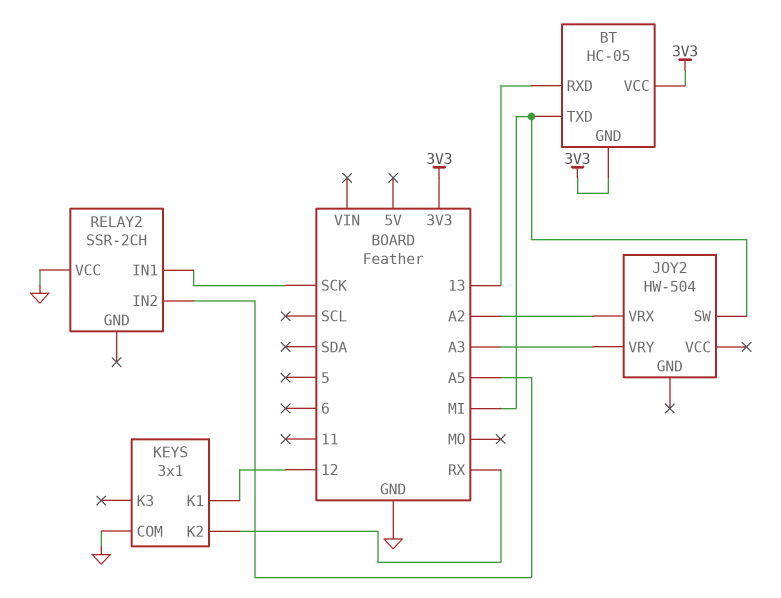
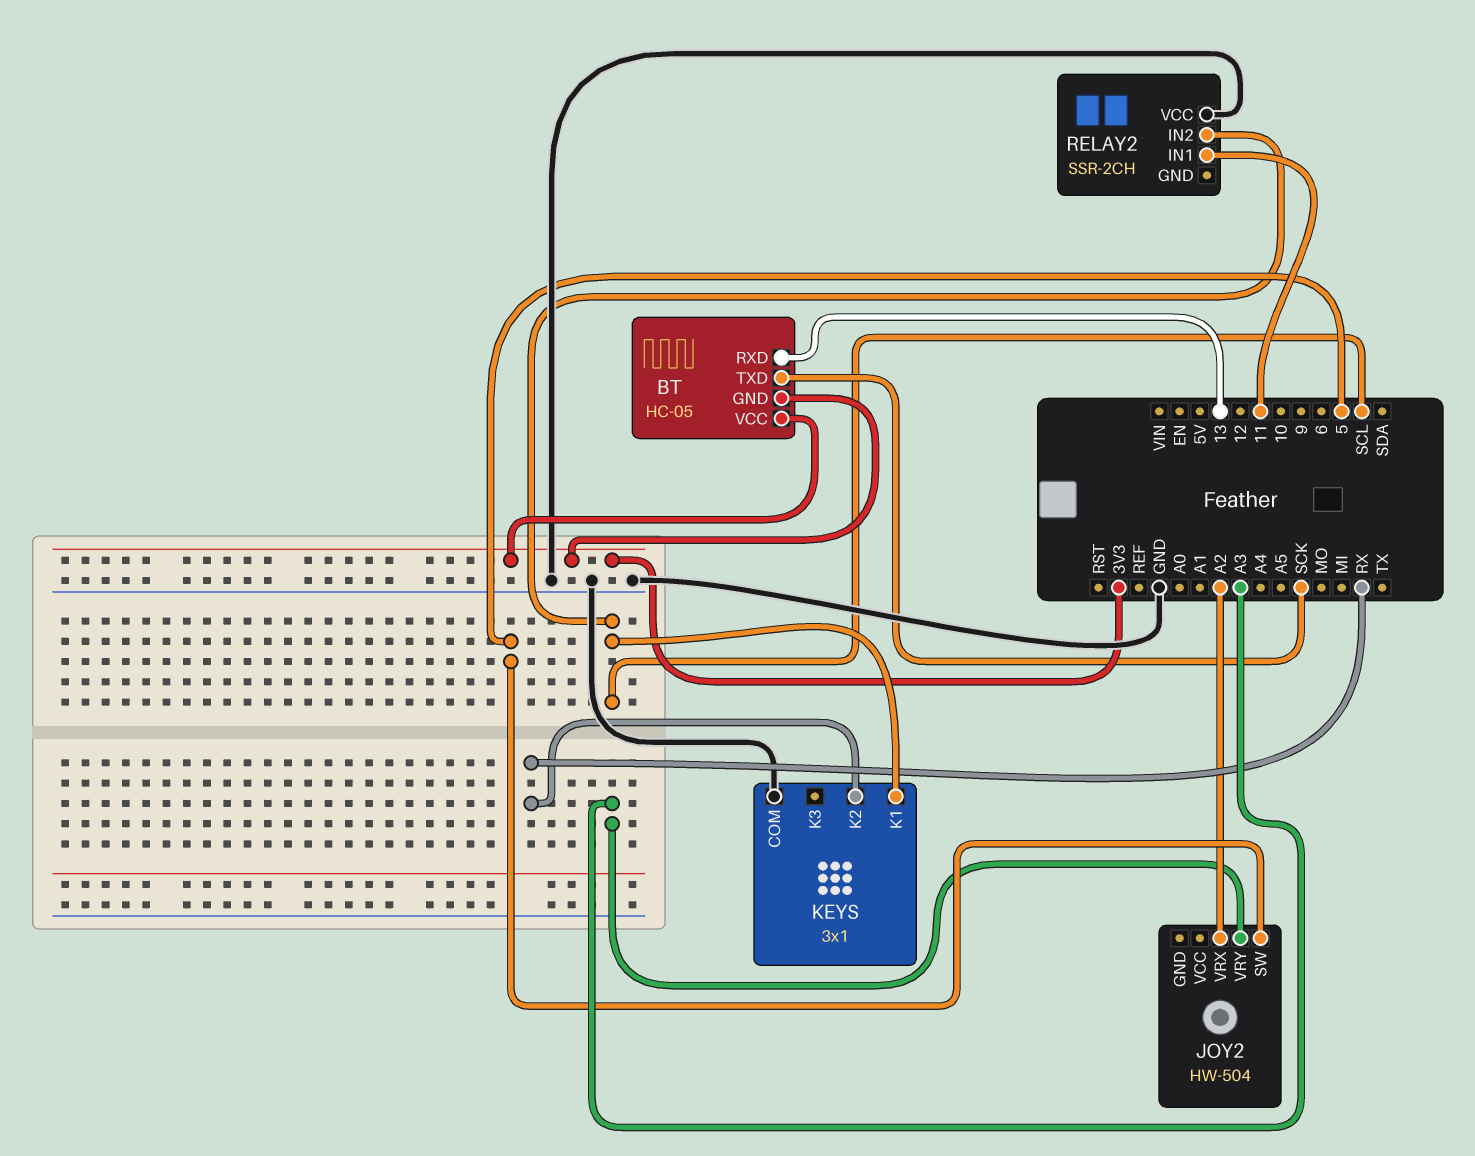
BT pin TXD: MI -> SCK
JOY2 pin SW: MI -> 5
KEYS pin K1: 12 -> SCL
RELAY2 pin IN1: SCK -> 11
RELAY2 pin IN2: A5 -> SCL

